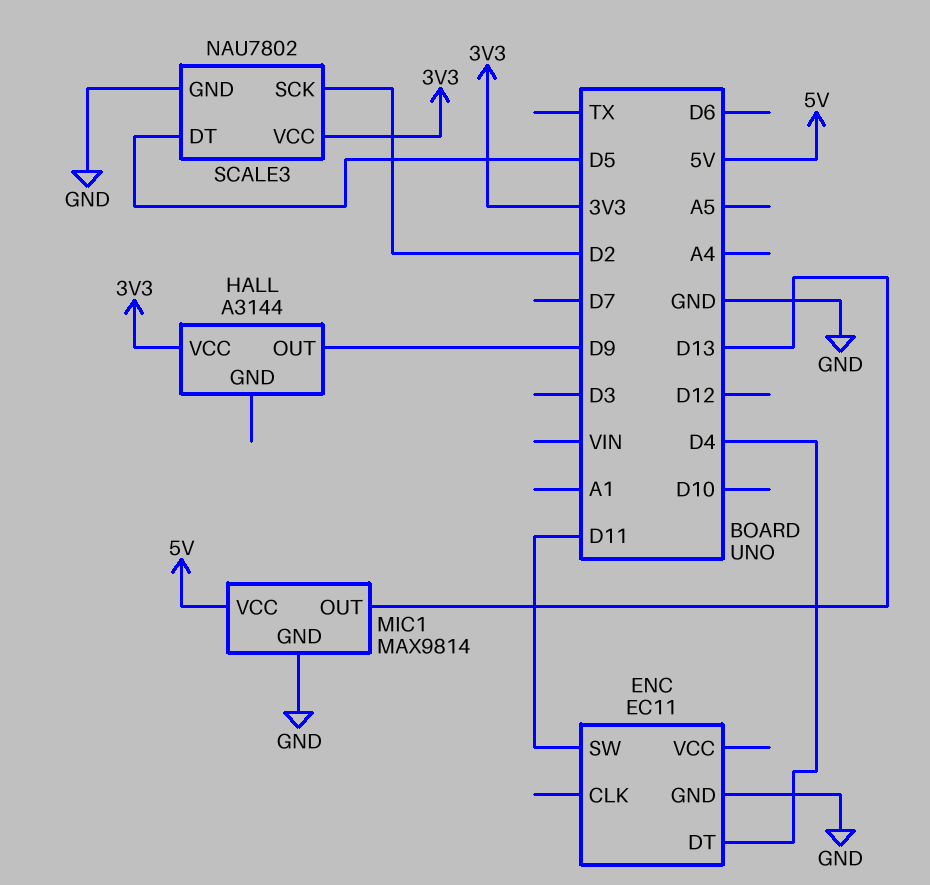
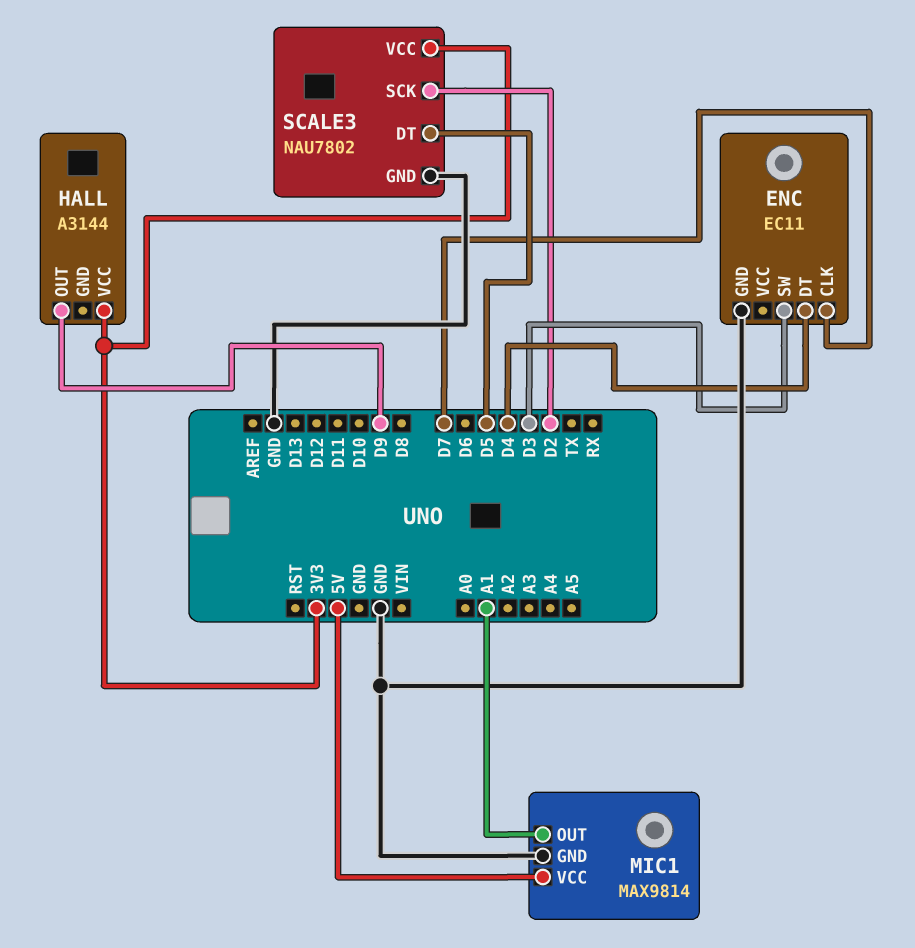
ENC pin CLK: none -> D7
ENC pin SW: D11 -> D3
MIC1 pin OUT: D13 -> A1

